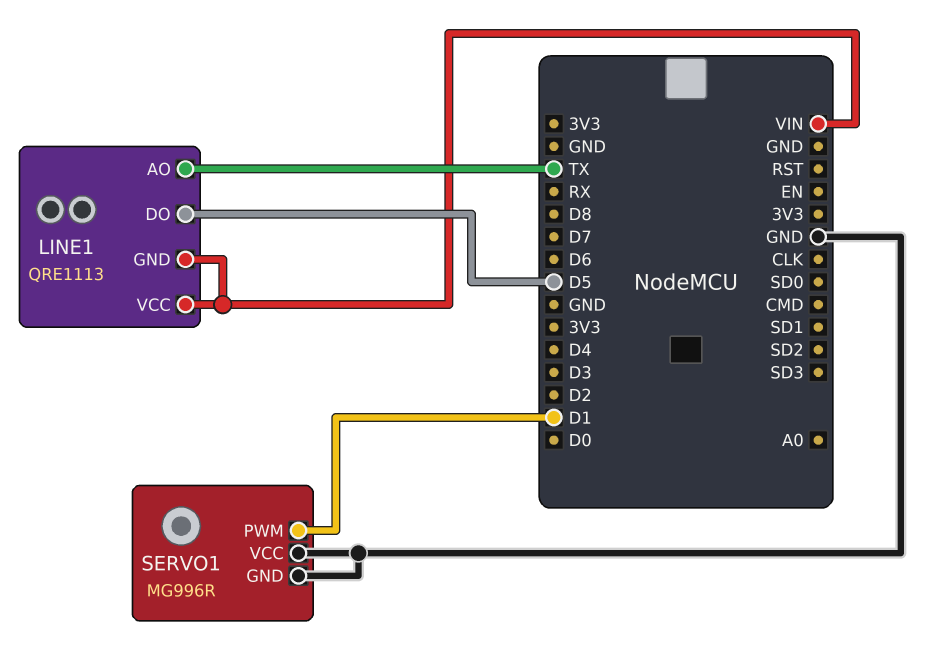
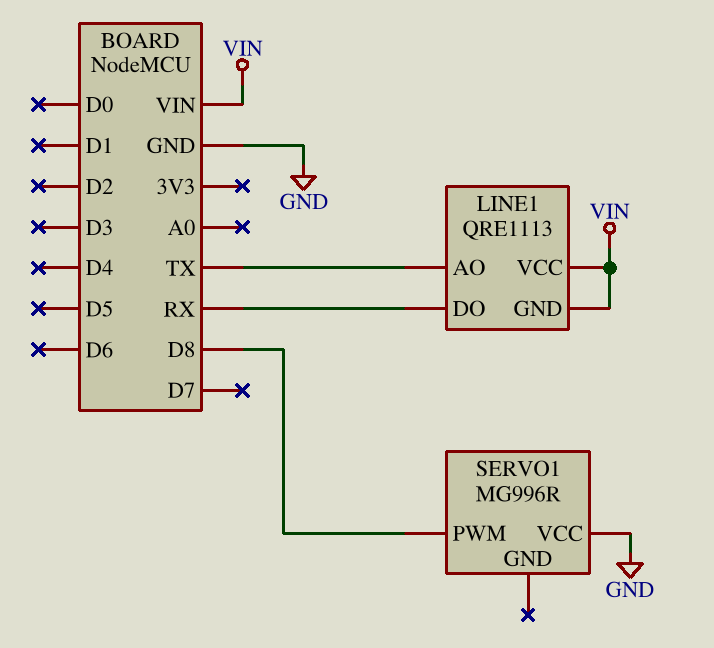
LINE1 pin DO: D5 -> RX
SERVO1 pin GND: GND -> none
SERVO1 pin PWM: D1 -> D8

